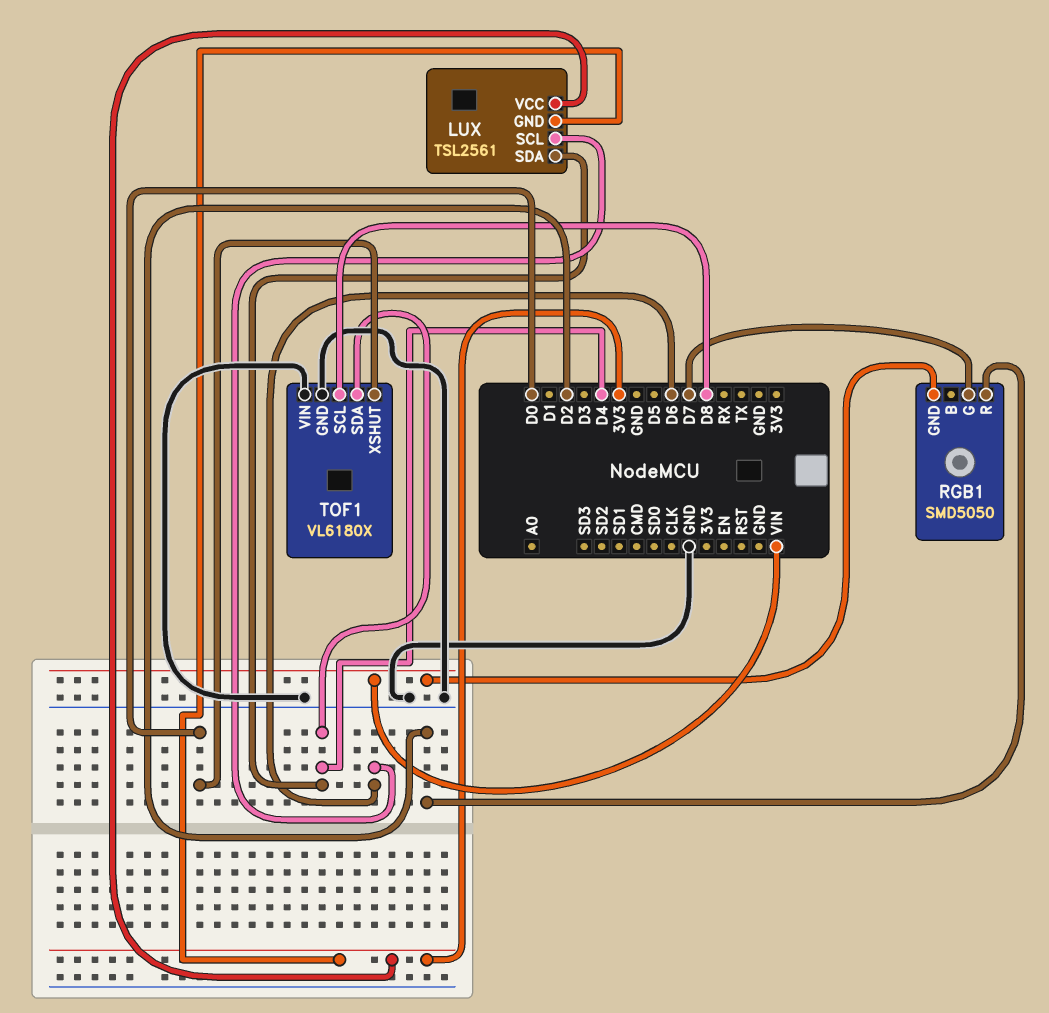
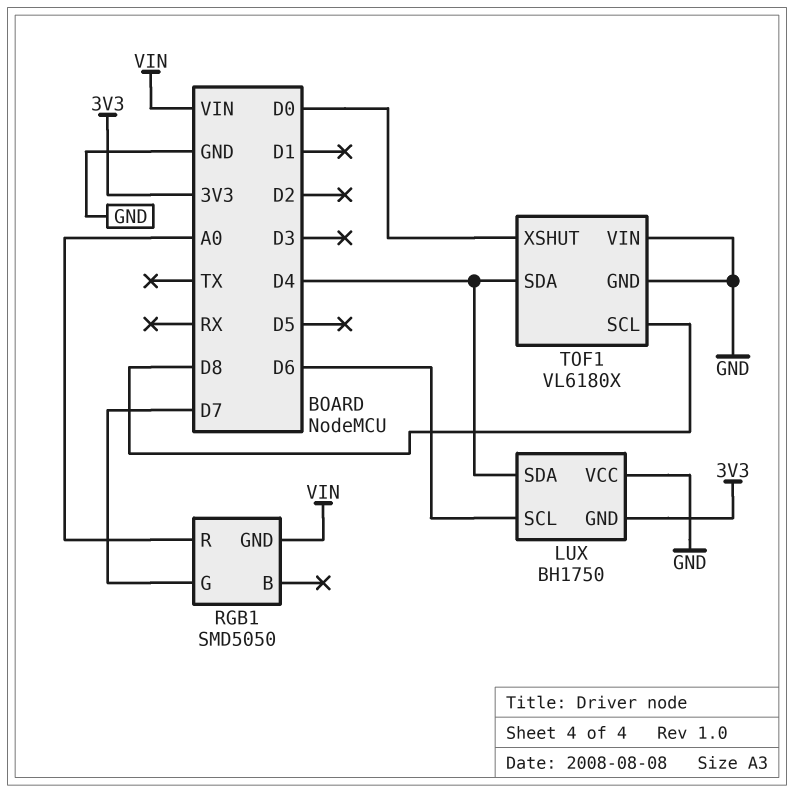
LUX: TSL2561 -> BH1750
LUX pin VCC: 3V3 -> GND
RGB1 pin R: D2 -> A0

